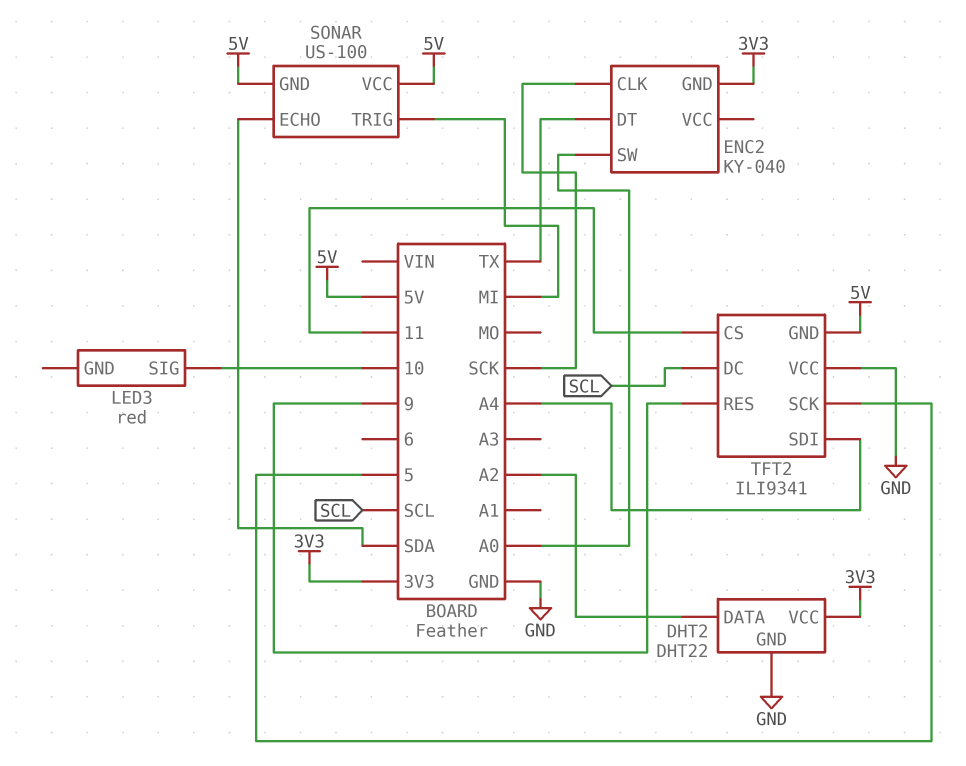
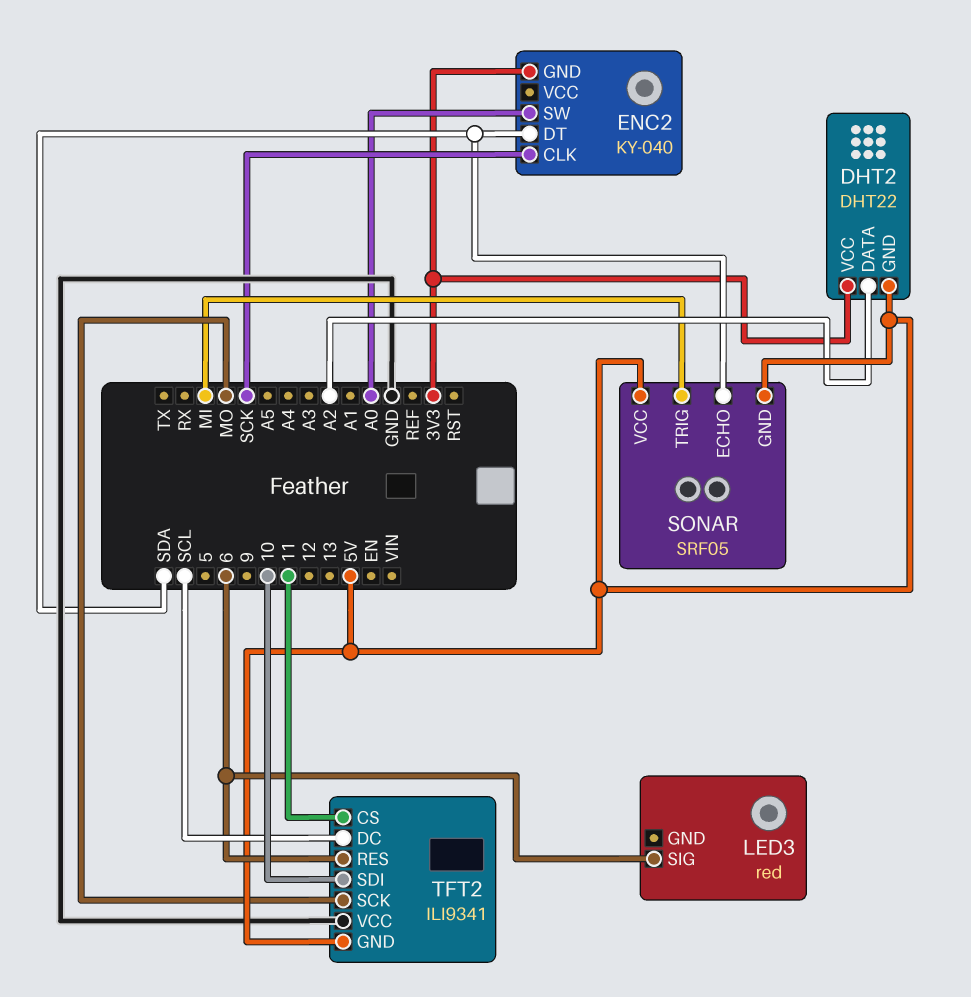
DHT2 pin GND: GND -> 5V
ENC2 pin DT: TX -> SDA
LED3 pin SIG: 10 -> 6
SONAR: US-100 -> SRF05
TFT2 pin RES: 9 -> 6
TFT2 pin SCK: 5 -> MO
TFT2 pin SDI: A4 -> 10

